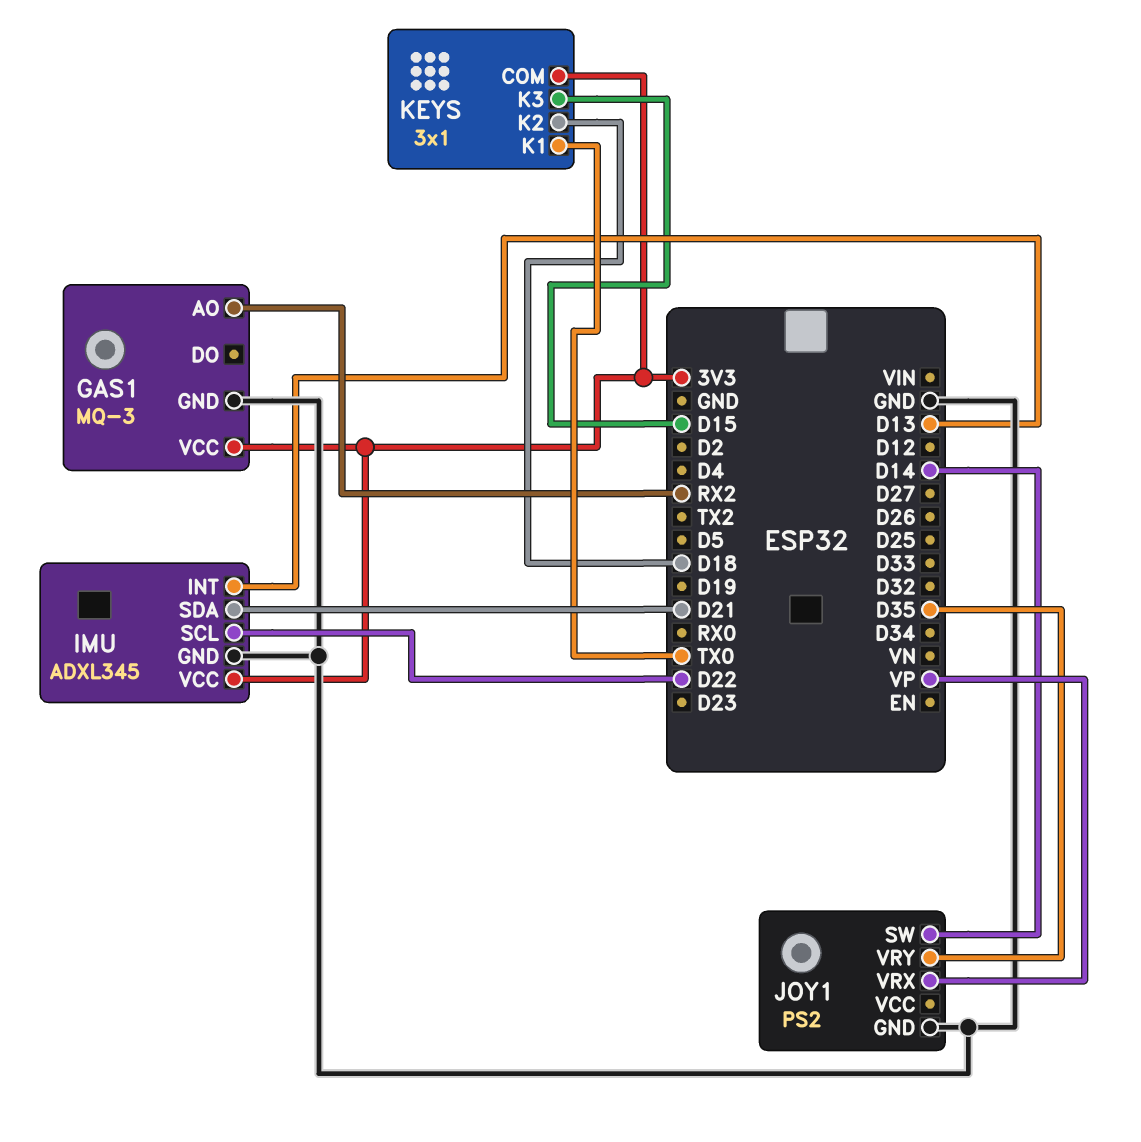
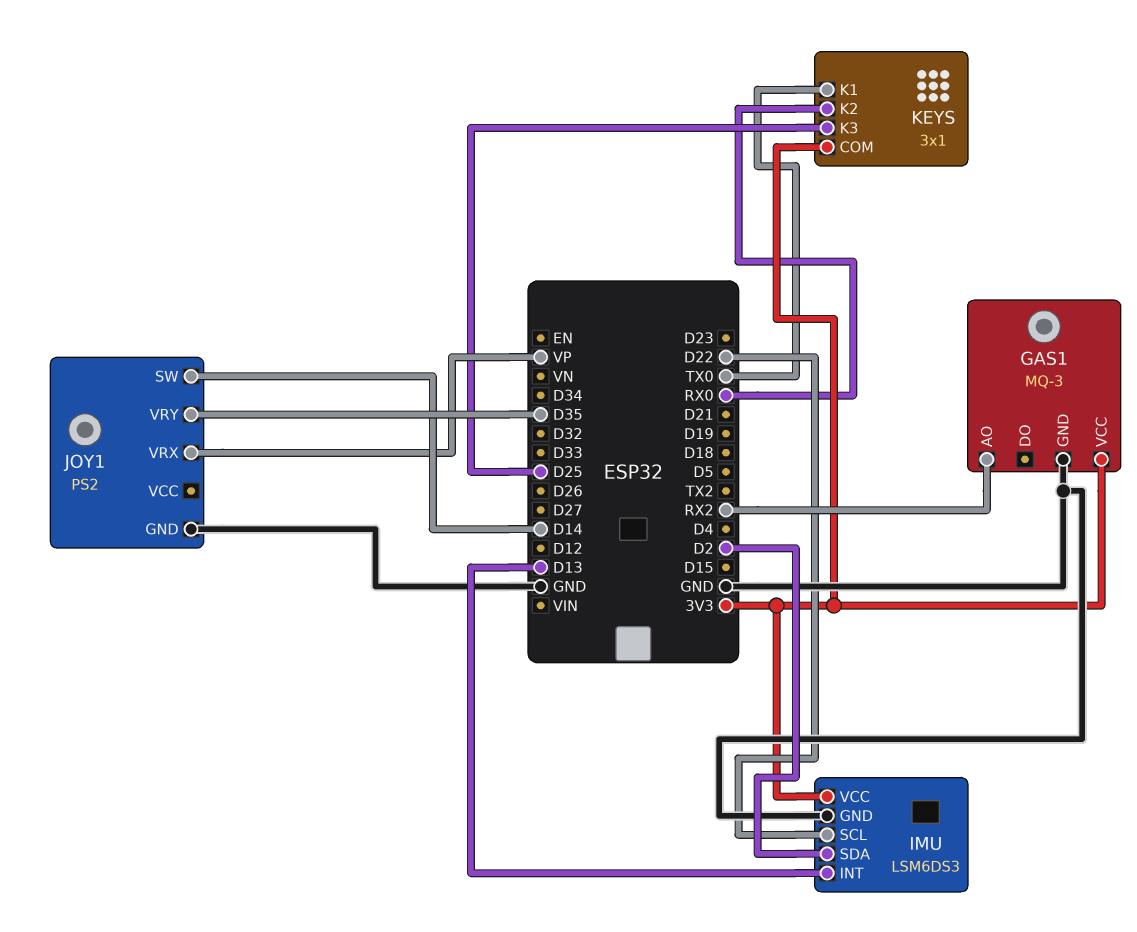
IMU: ADXL345 -> LSM6DS3
IMU pin SDA: D21 -> D2
KEYS pin K2: D18 -> RX0
KEYS pin K3: D15 -> D25

